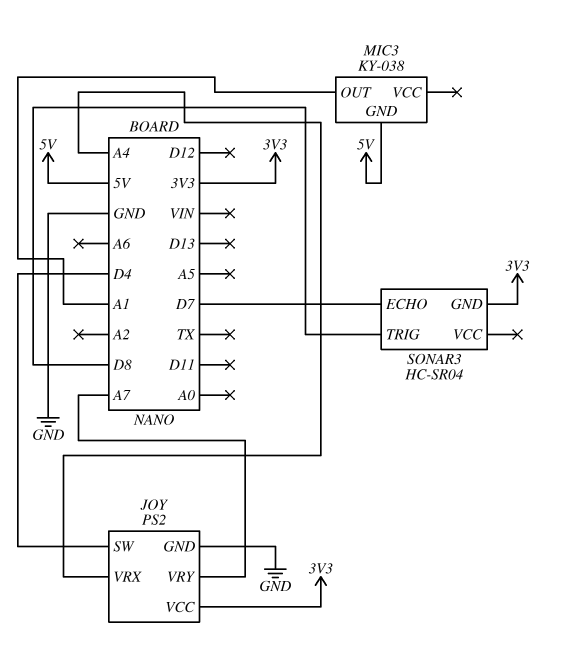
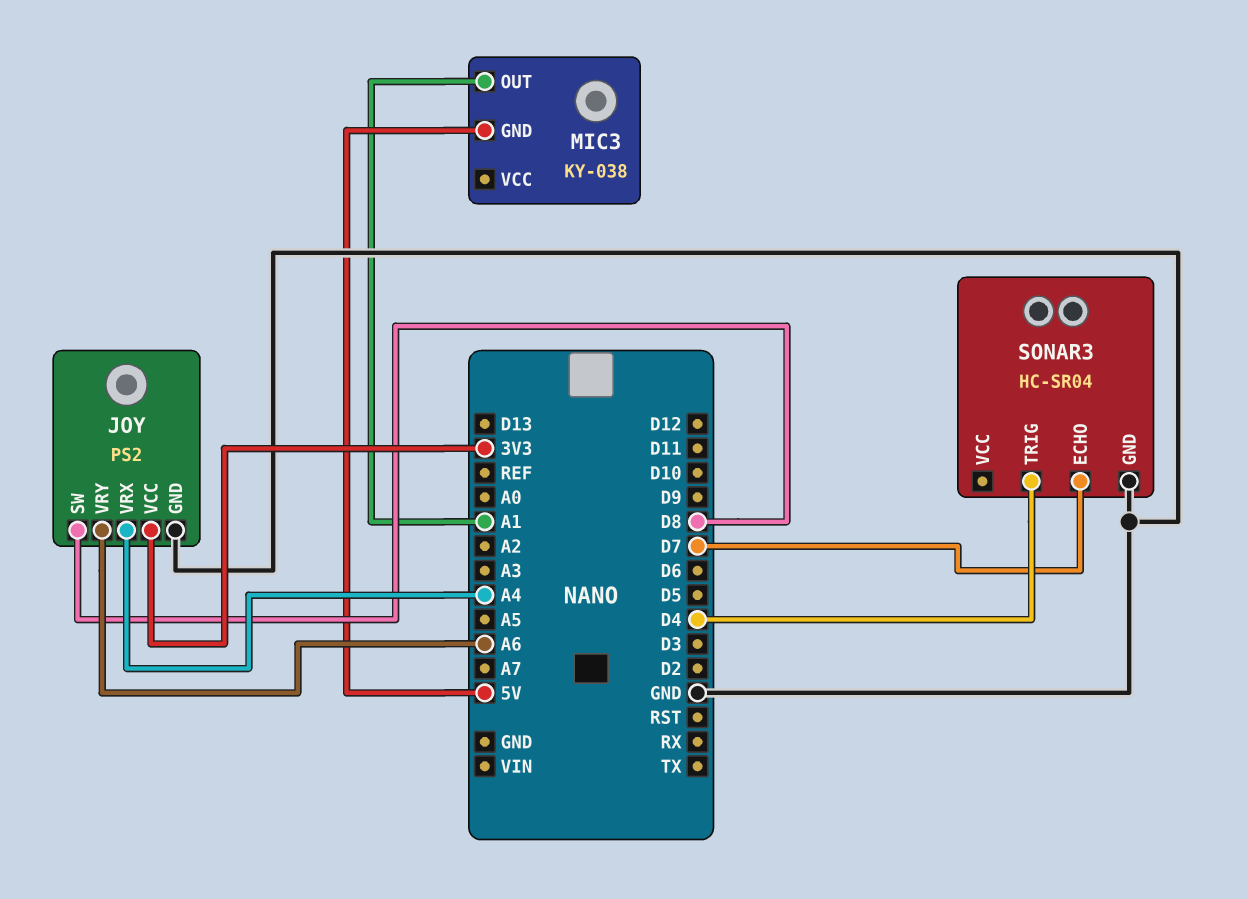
JOY pin SW: D4 -> D8
JOY pin VRY: A7 -> A6
SONAR3 pin GND: 3V3 -> GND
SONAR3 pin TRIG: D8 -> D4

